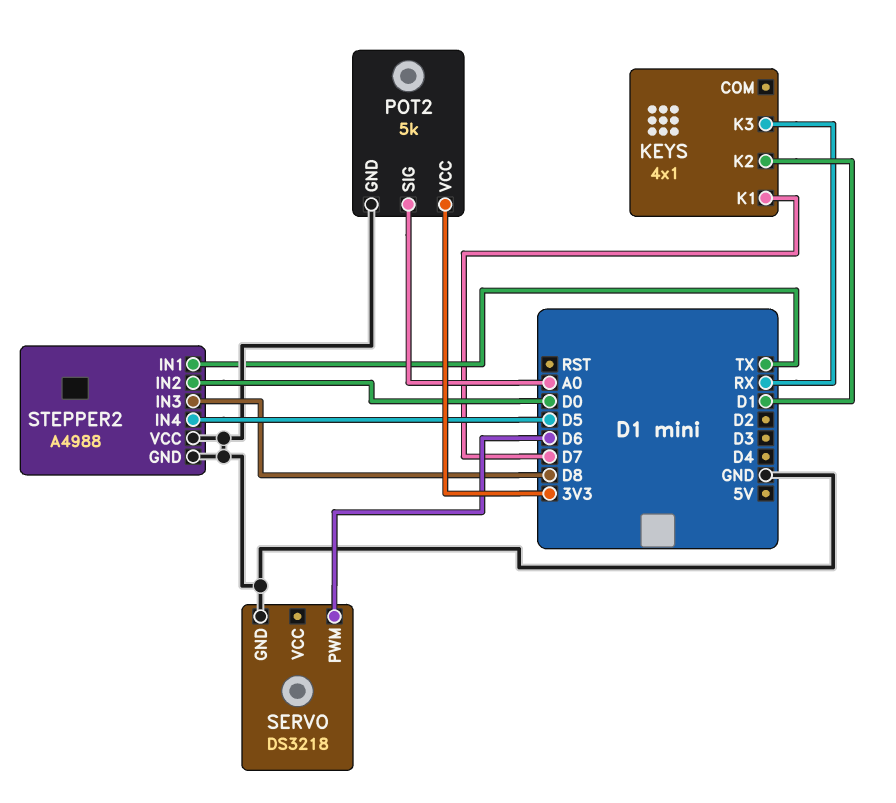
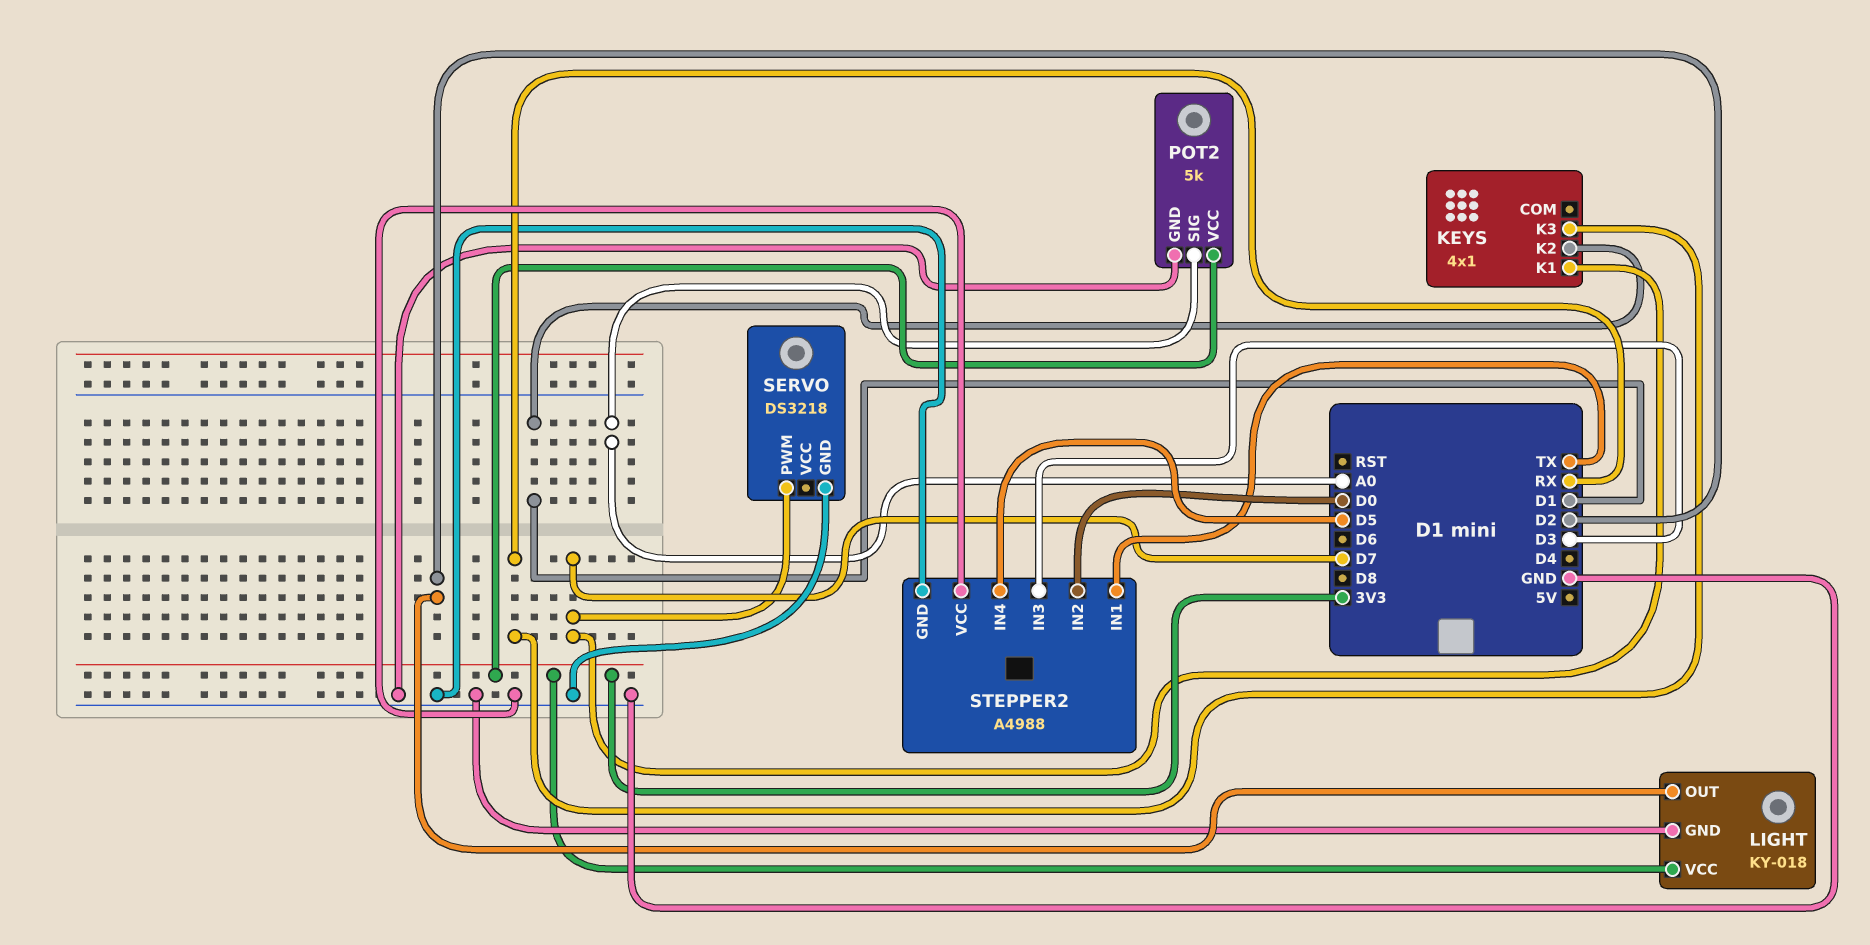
LIGHT: none -> KY-018
LIGHT pin GND: none -> GND
LIGHT pin OUT: none -> D2
LIGHT pin VCC: none -> 3V3
SERVO pin PWM: D6 -> D7
STEPPER2 pin IN3: D8 -> D3

